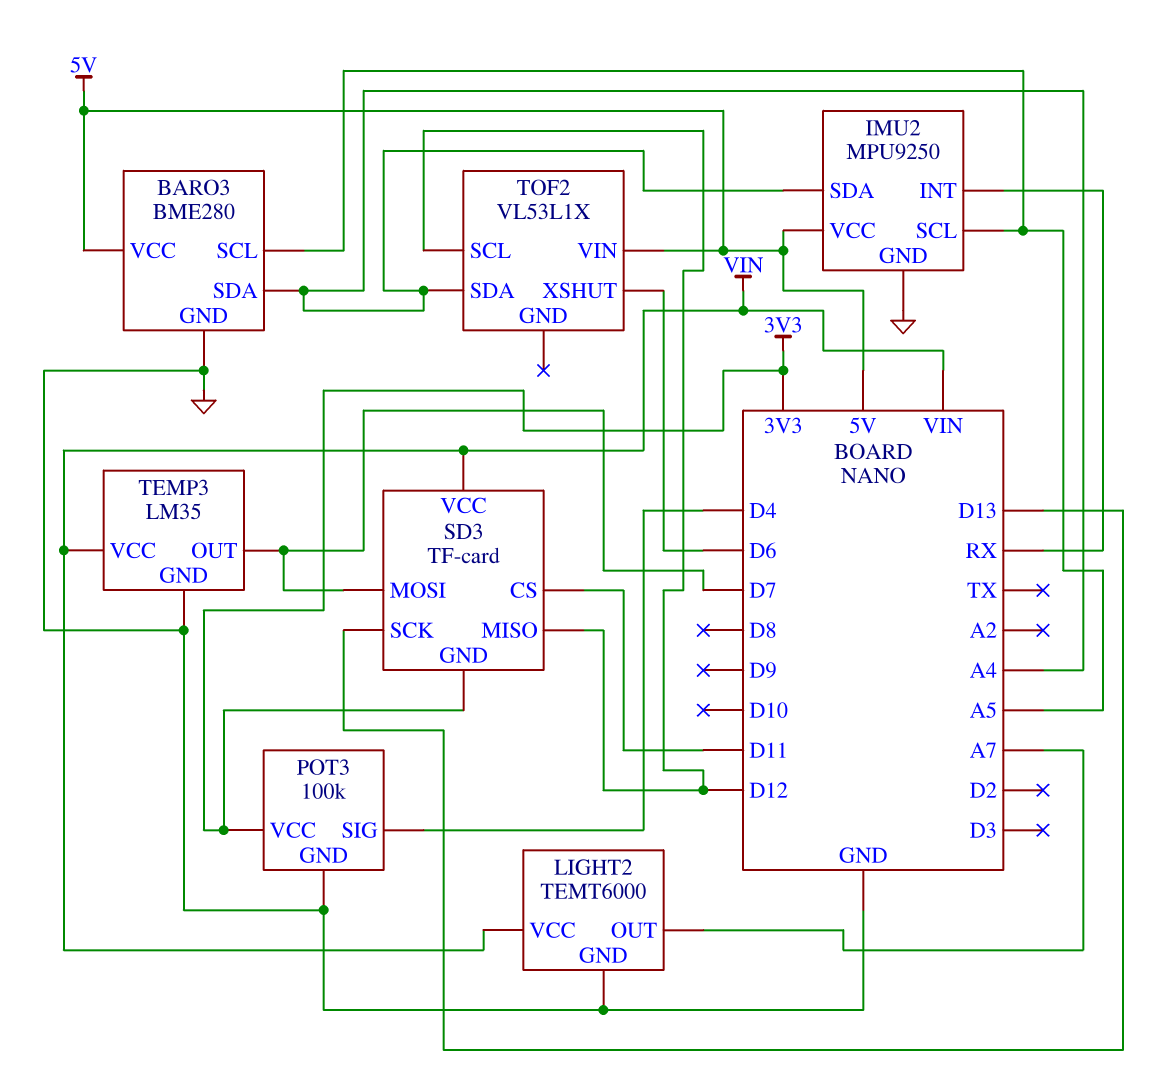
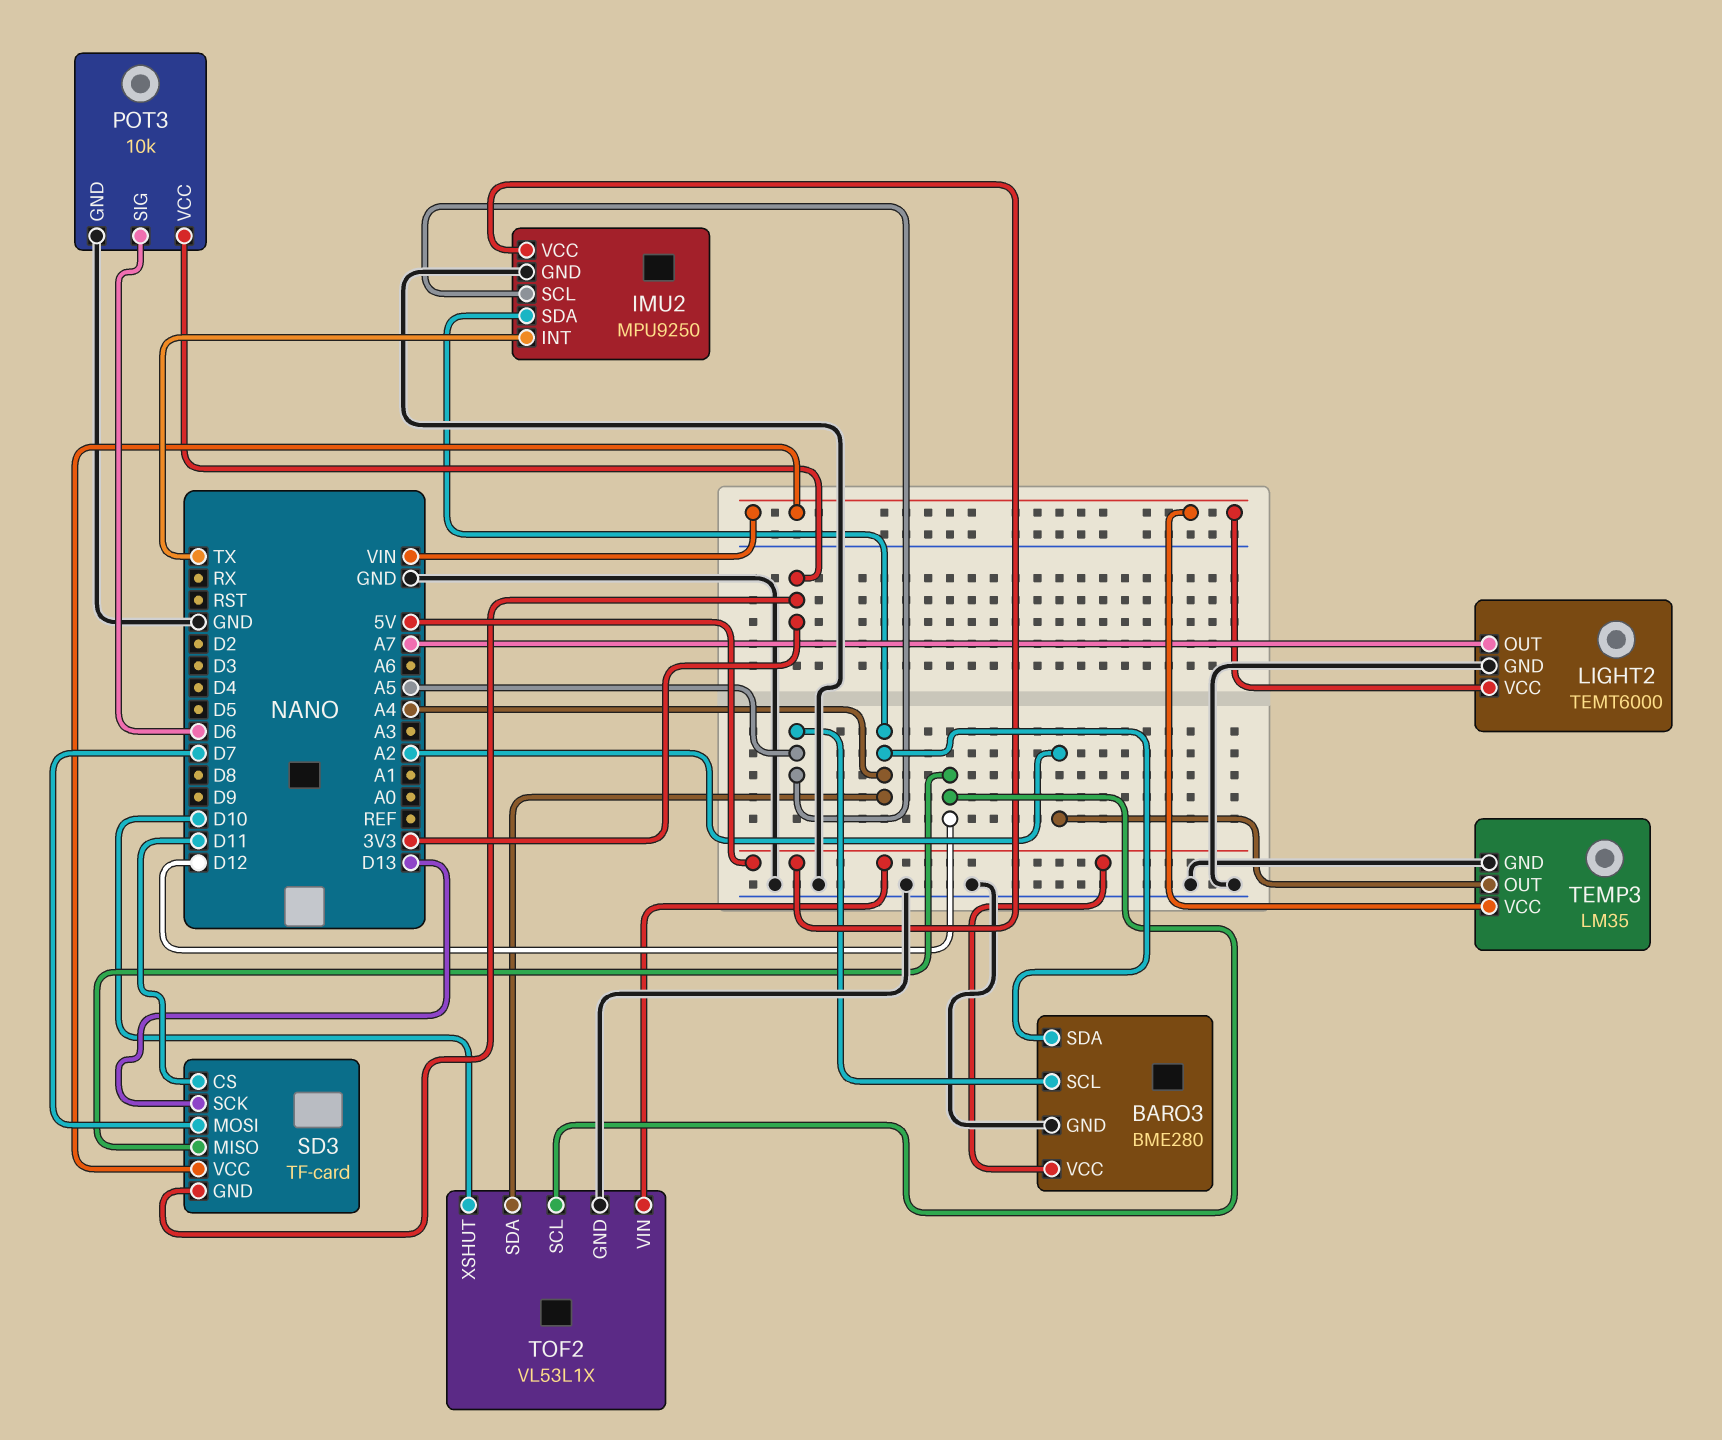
IMU2 pin INT: RX -> TX
POT3: 100k -> 10k
POT3 pin SIG: D4 -> D6
TEMP3 pin OUT: D7 -> A2
TOF2 pin GND: none -> GND
TOF2 pin XSHUT: D6 -> D10

